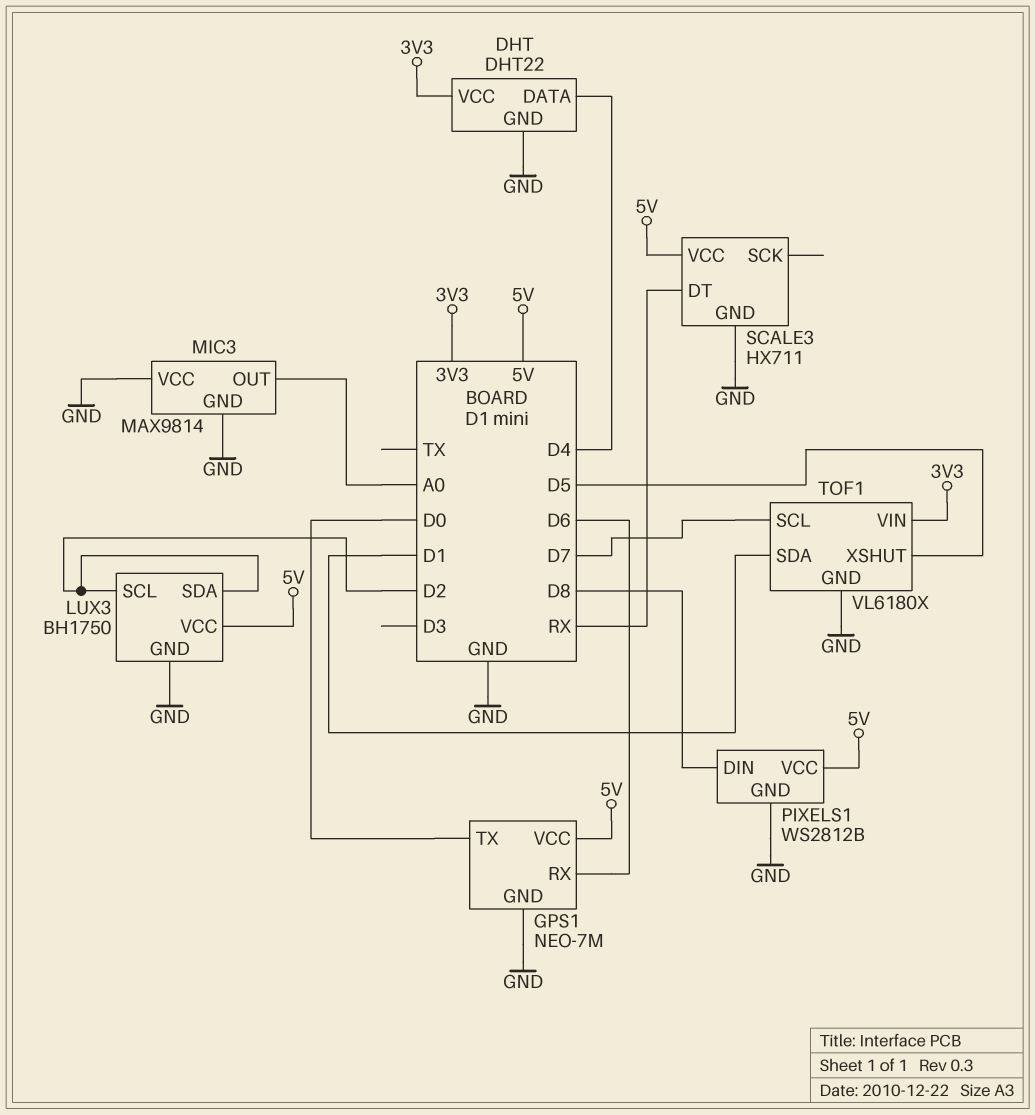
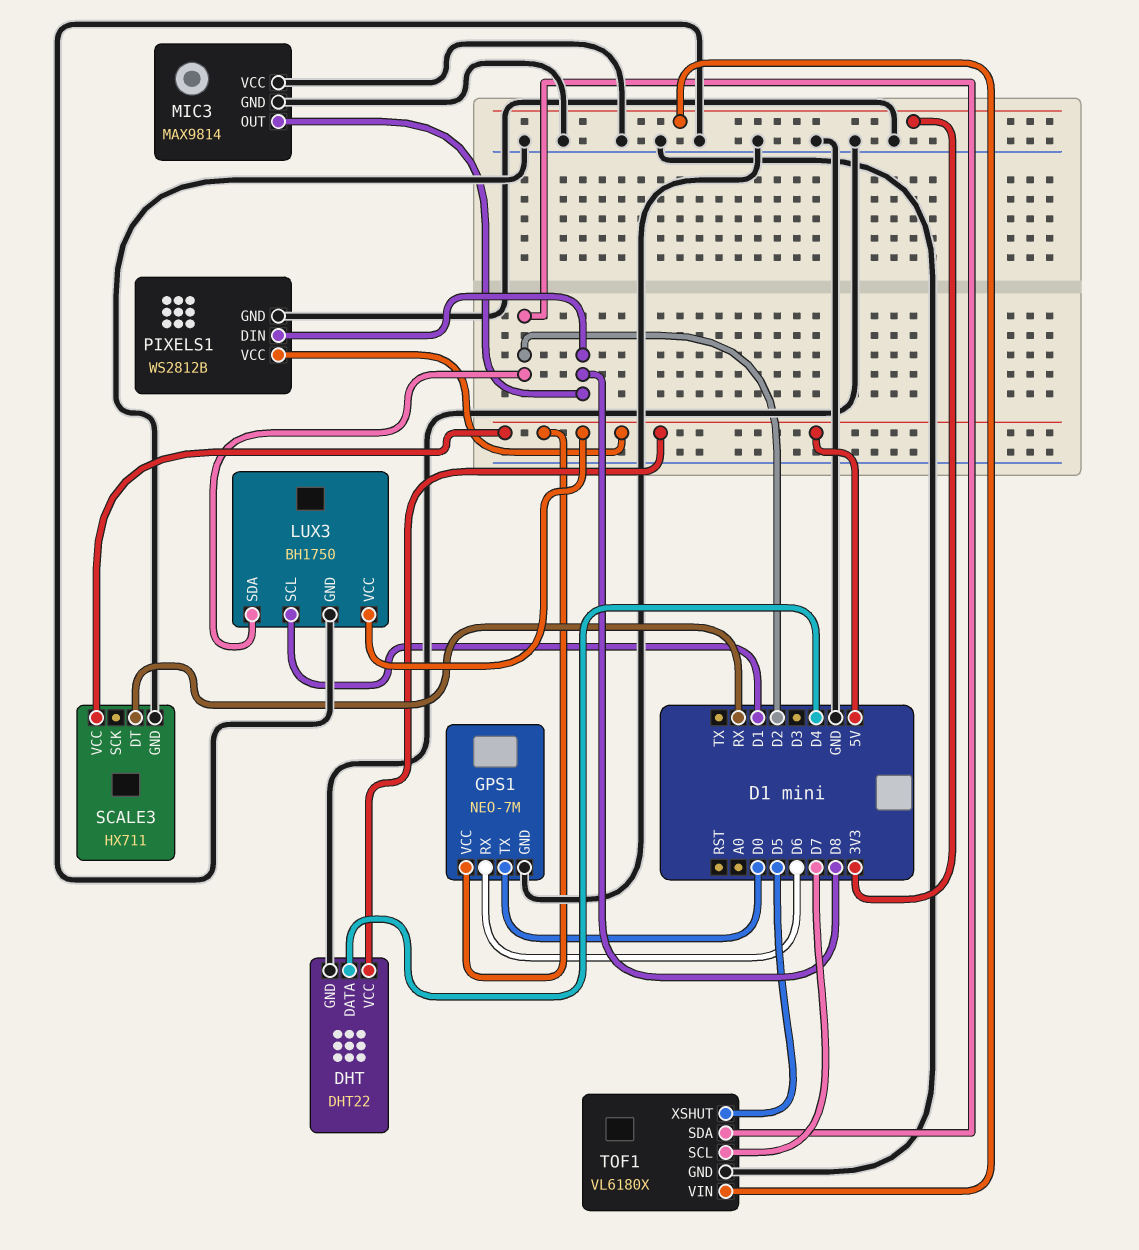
DHT pin VCC: 3V3 -> 5V
LUX3 pin SCL: D2 -> D1
MIC3 pin OUT: A0 -> D8
TOF1 pin SDA: D1 -> D2

